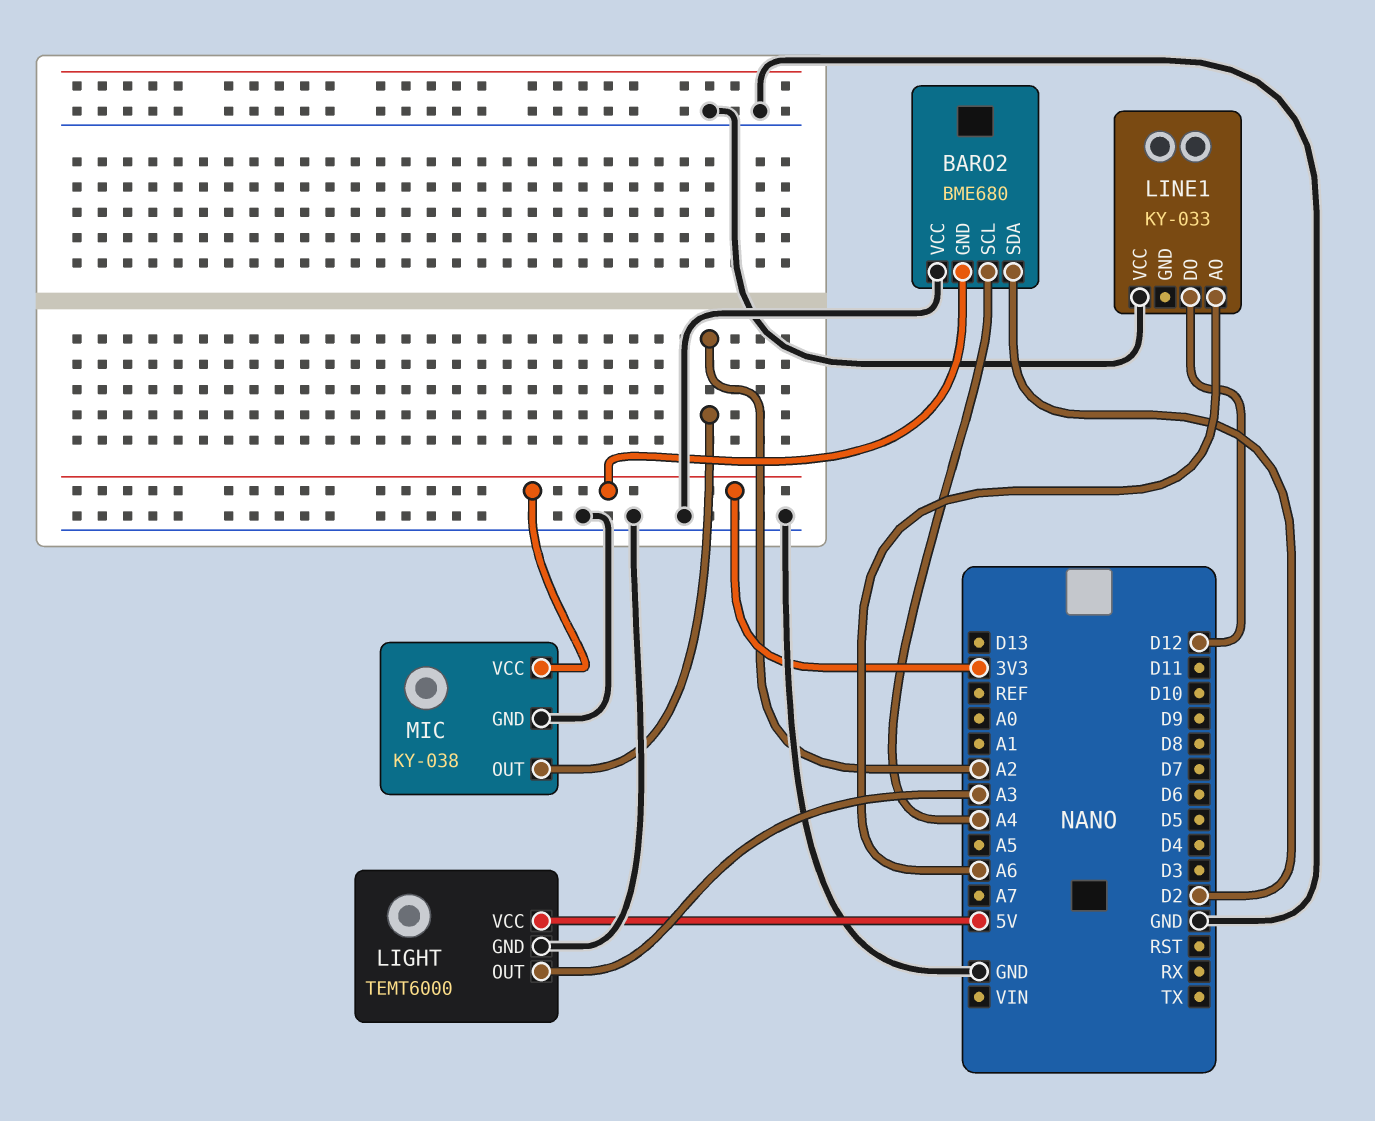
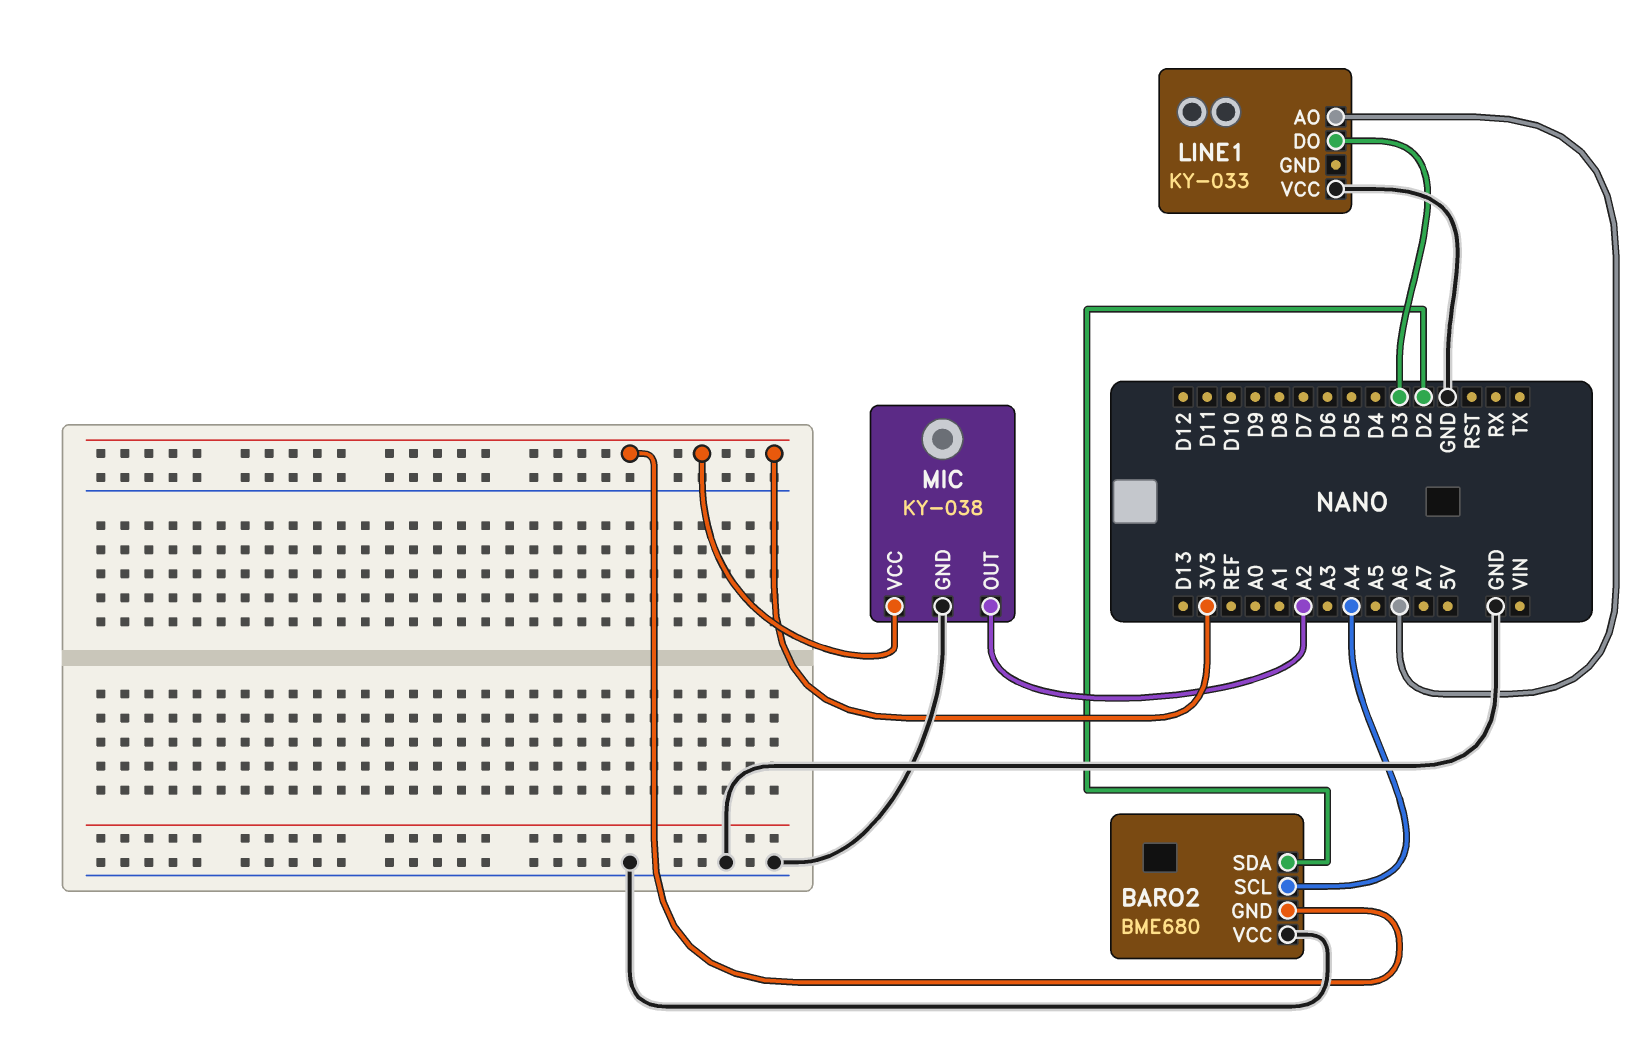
LIGHT: TEMT6000 -> none
LIGHT pin GND: GND -> none
LIGHT pin OUT: A3 -> none
LIGHT pin VCC: 5V -> none
LINE1 pin DO: D12 -> D3

